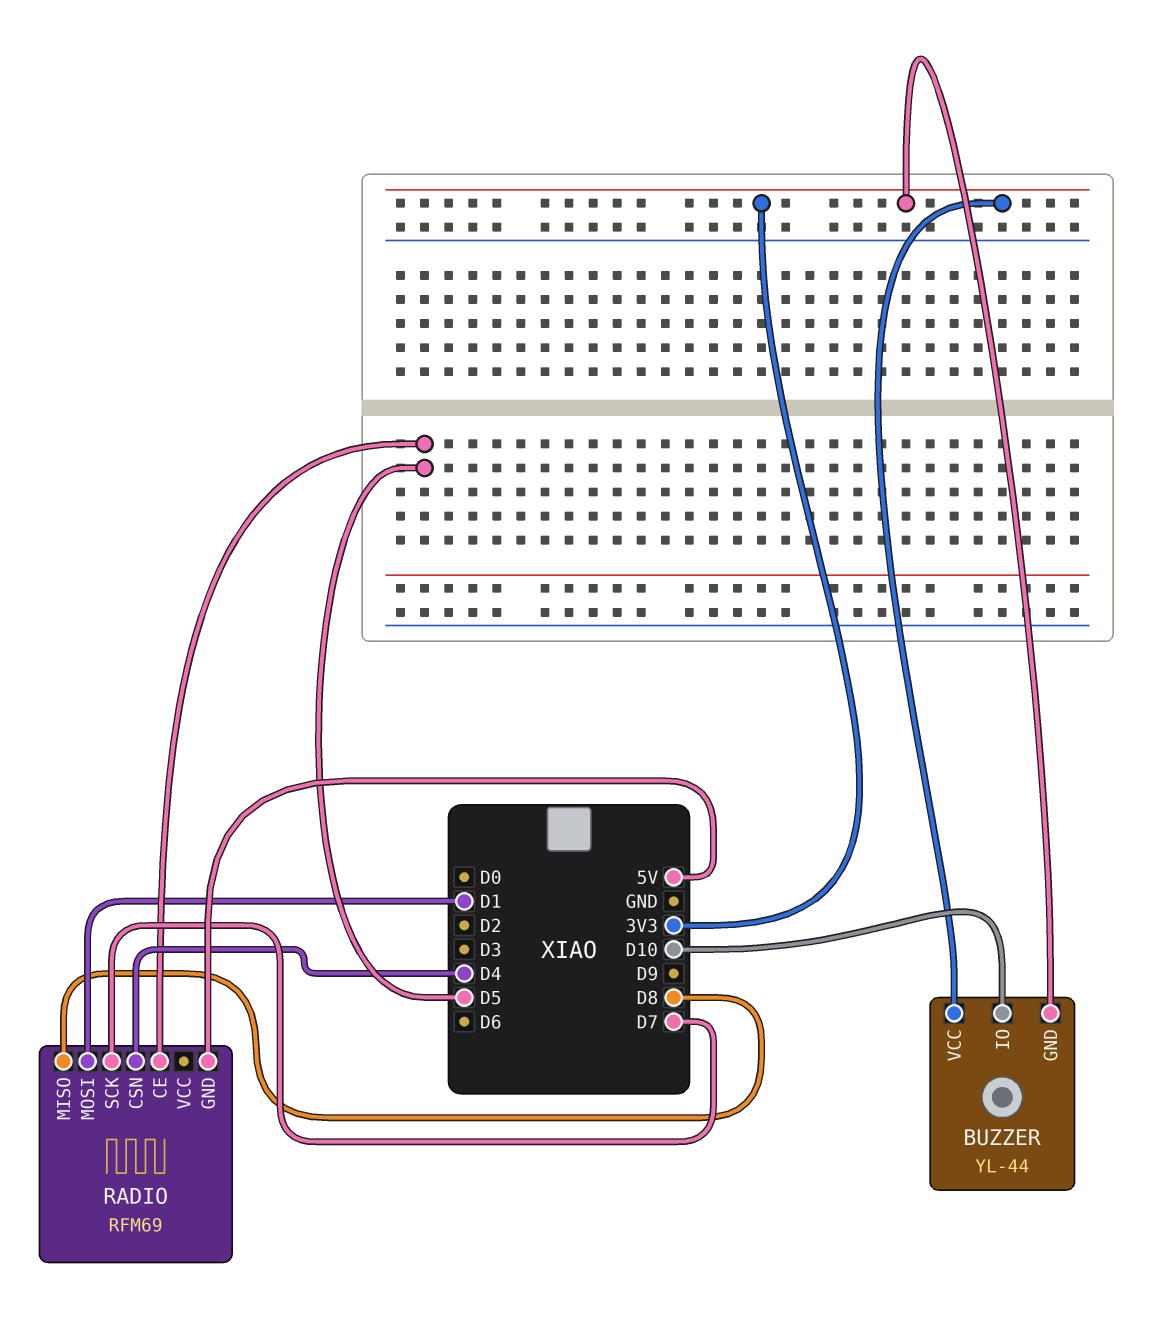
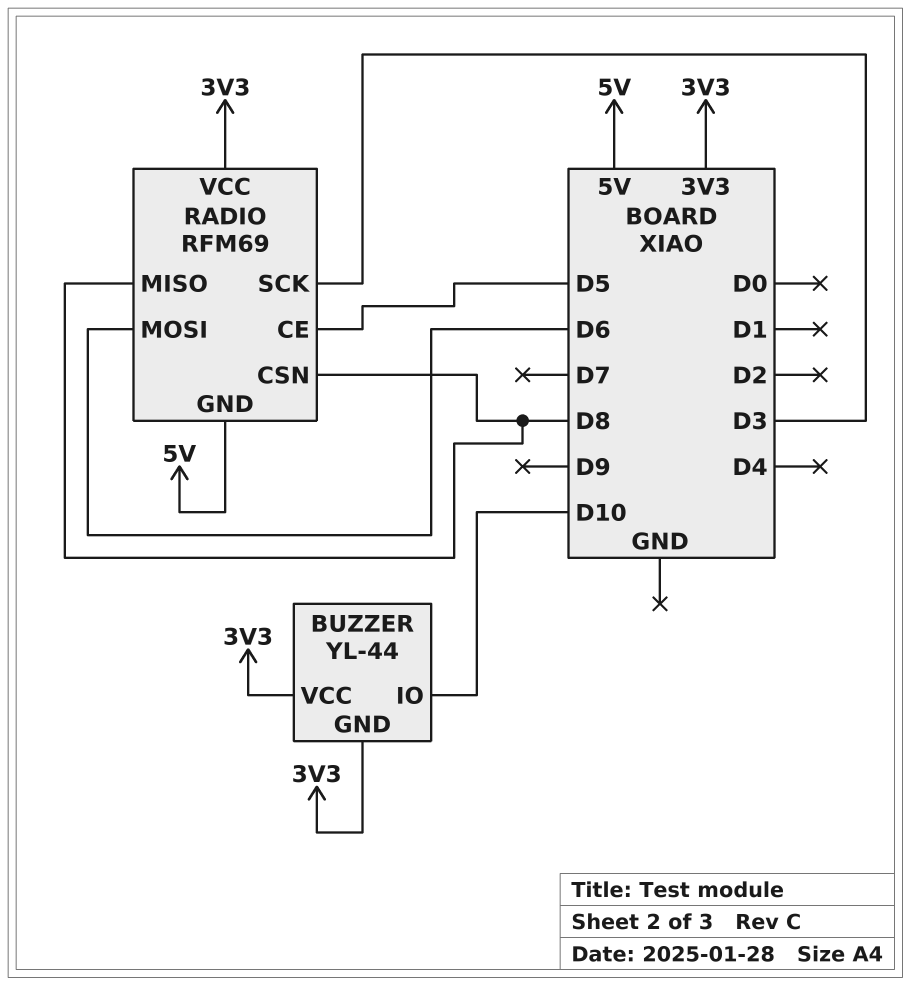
RADIO pin CSN: D4 -> D8
RADIO pin MOSI: D1 -> D6
RADIO pin SCK: D7 -> D3
RADIO pin VCC: none -> 3V3

